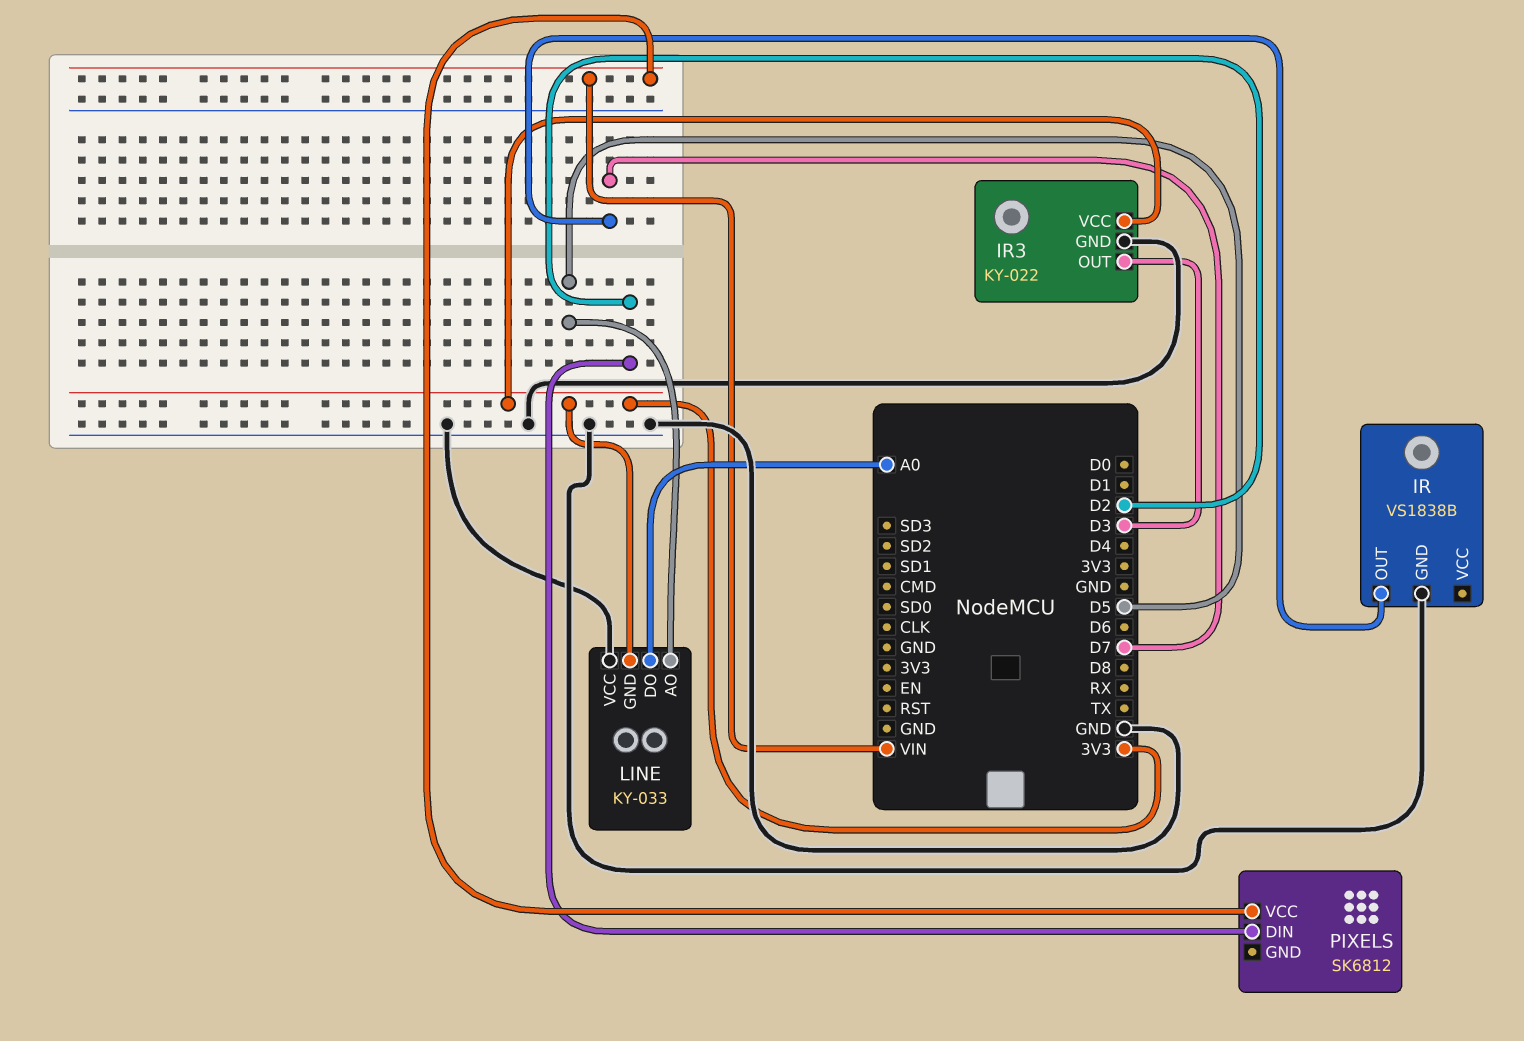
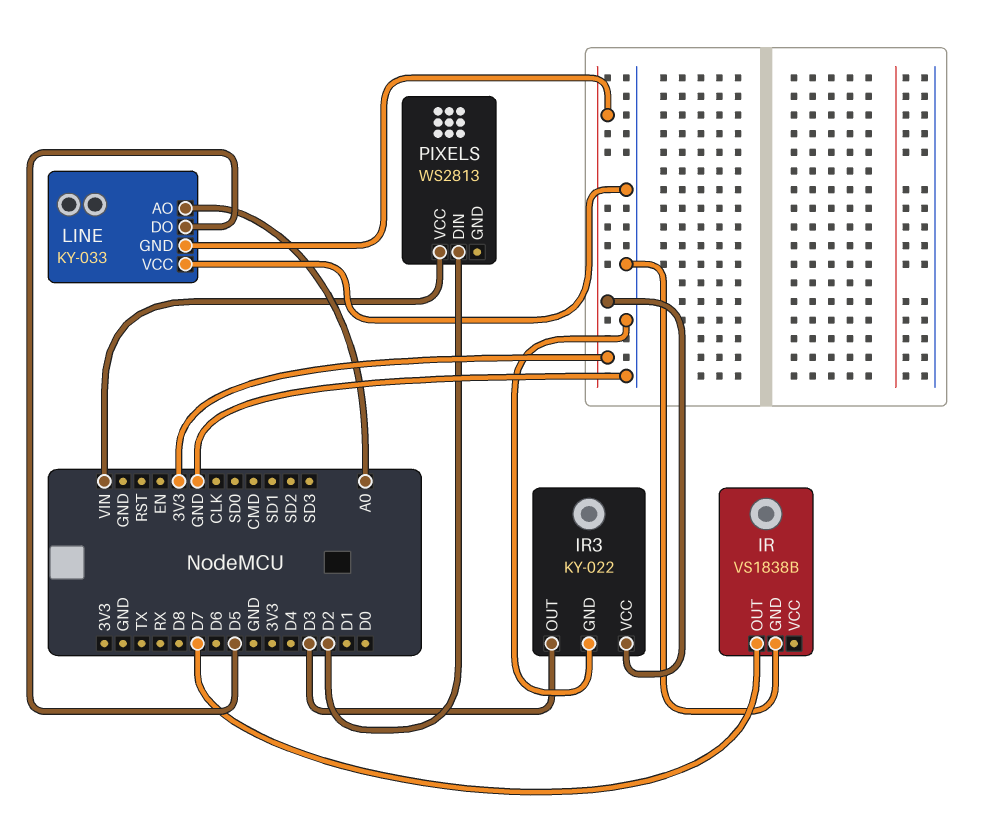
LINE pin AO: D5 -> A0
LINE pin DO: A0 -> D5
PIXELS: SK6812 -> WS2813

